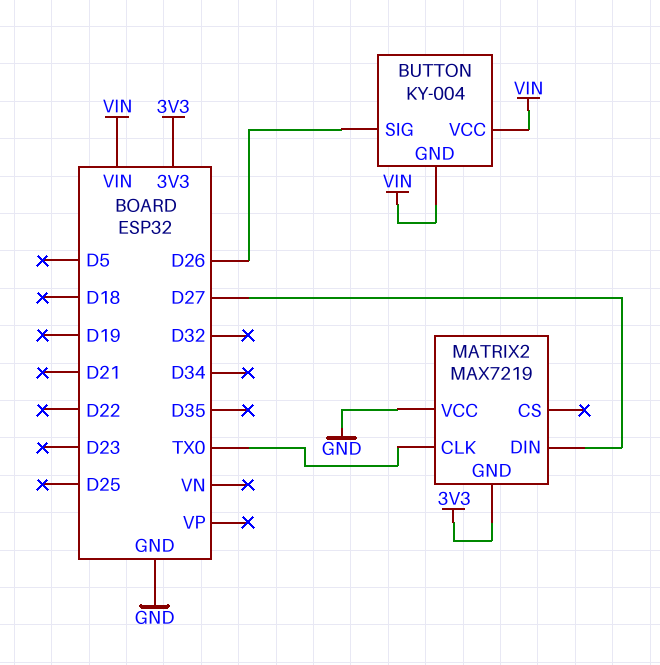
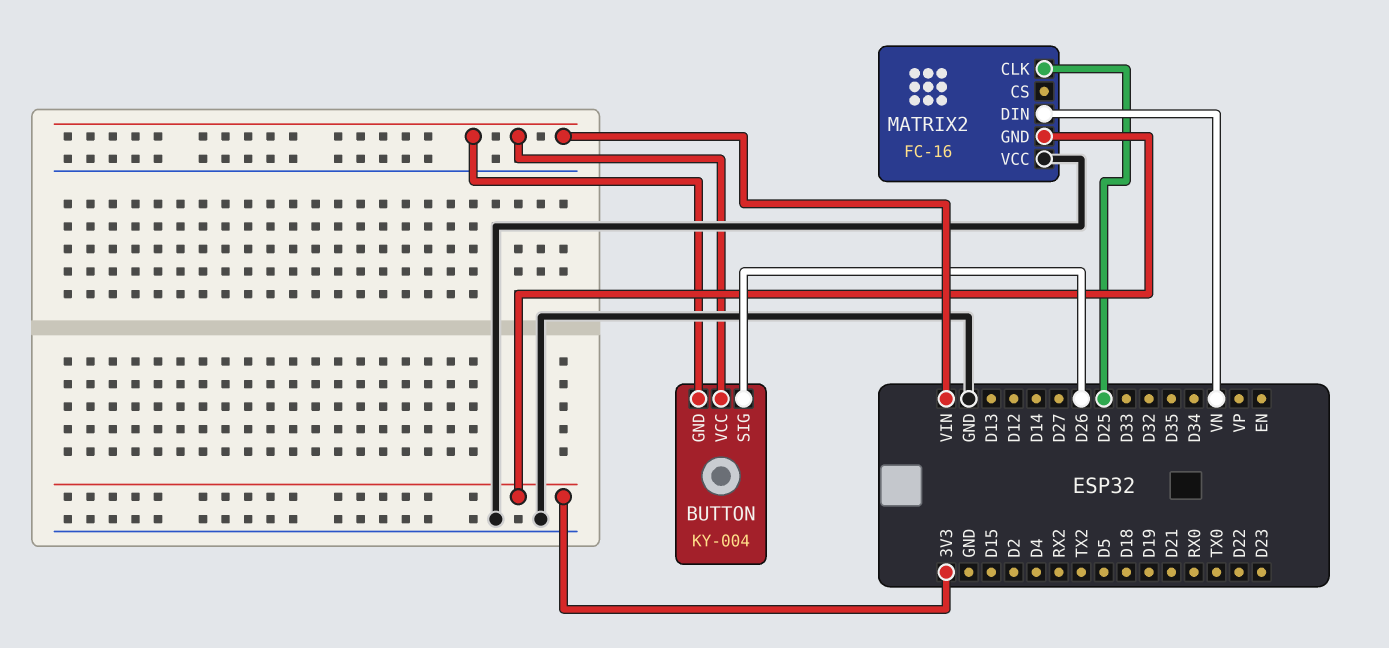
MATRIX2: MAX7219 -> FC-16
MATRIX2 pin CLK: TX0 -> D25
MATRIX2 pin DIN: D27 -> VN

